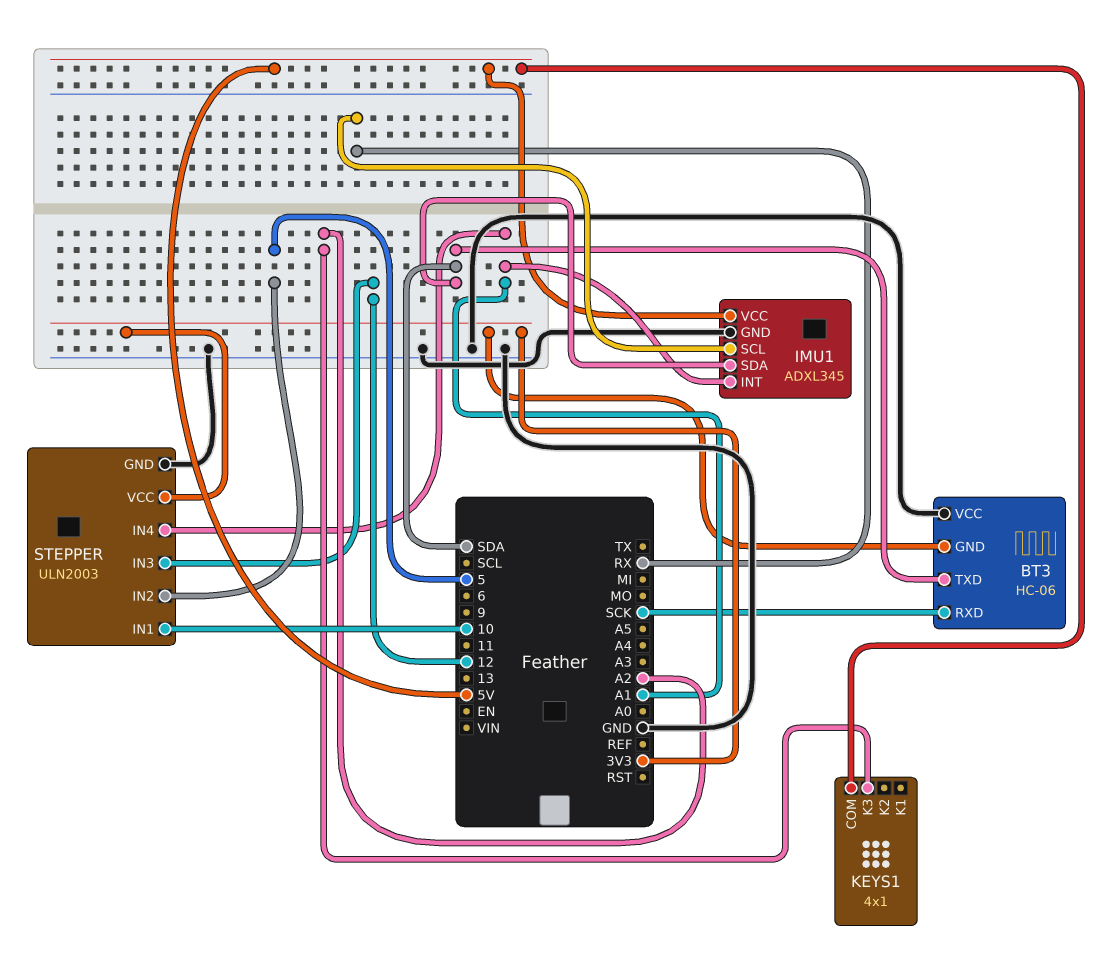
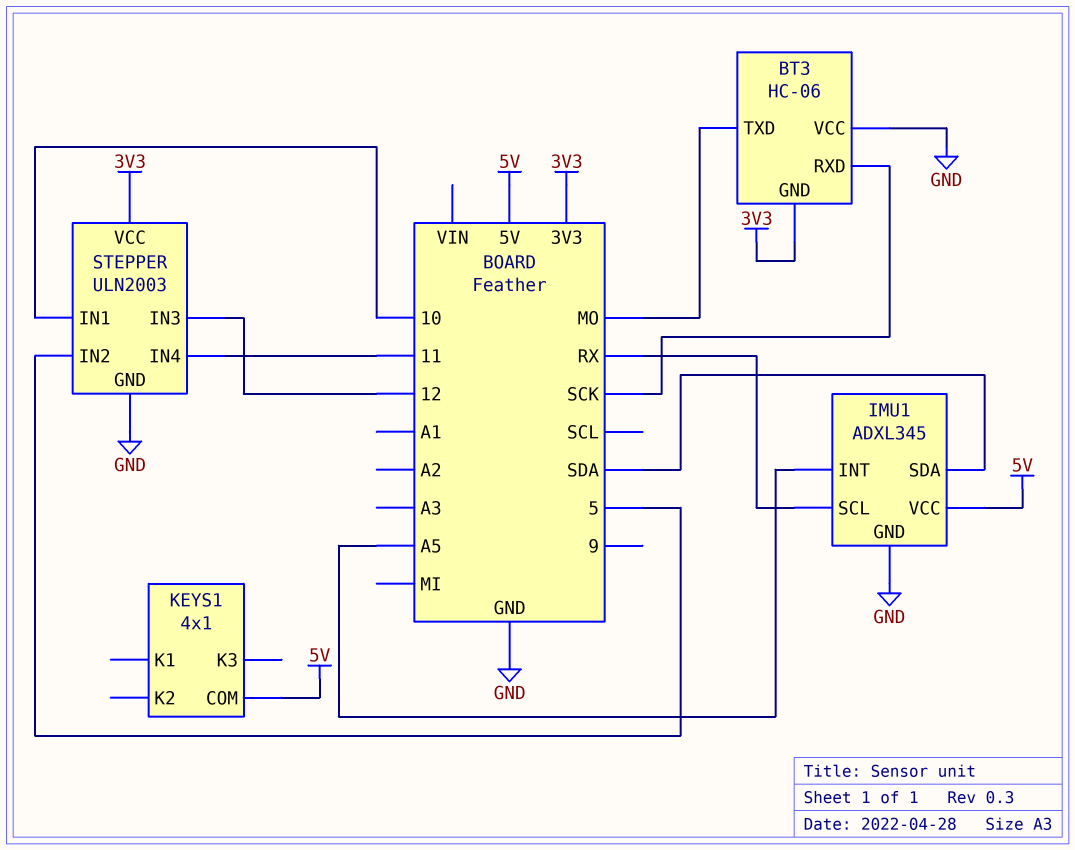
BT3 pin TXD: SDA -> MO
IMU1 pin INT: A1 -> A5
KEYS1 pin K3: A2 -> none
STEPPER pin IN4: A1 -> 11

